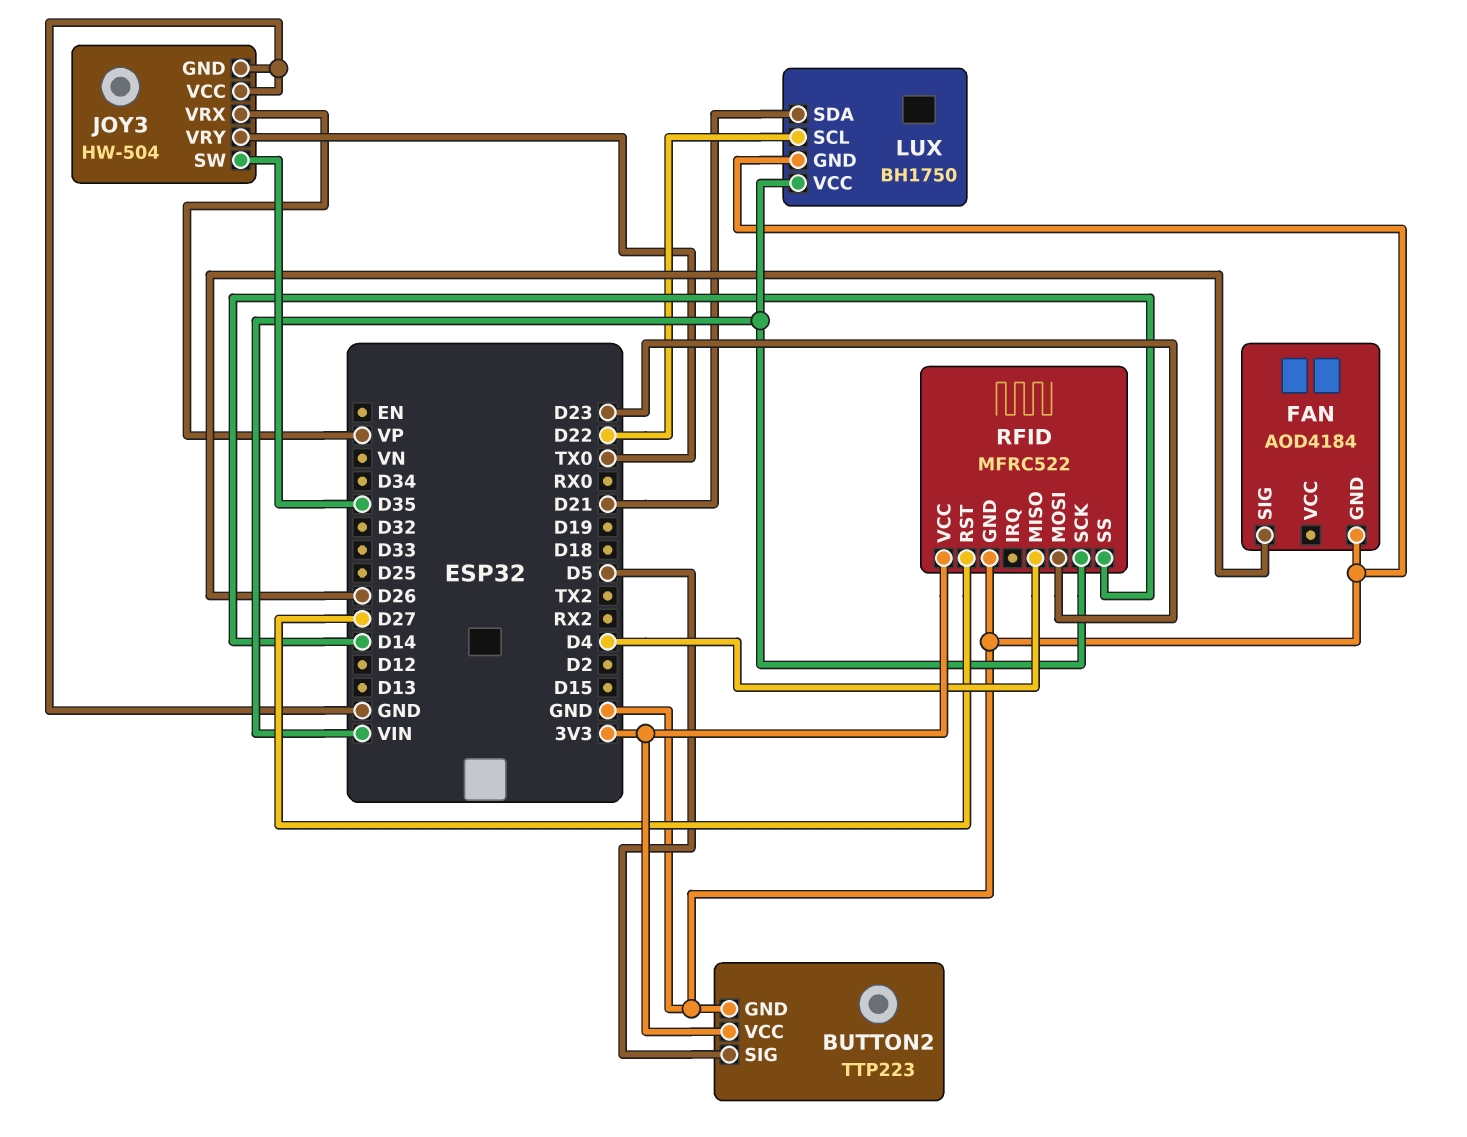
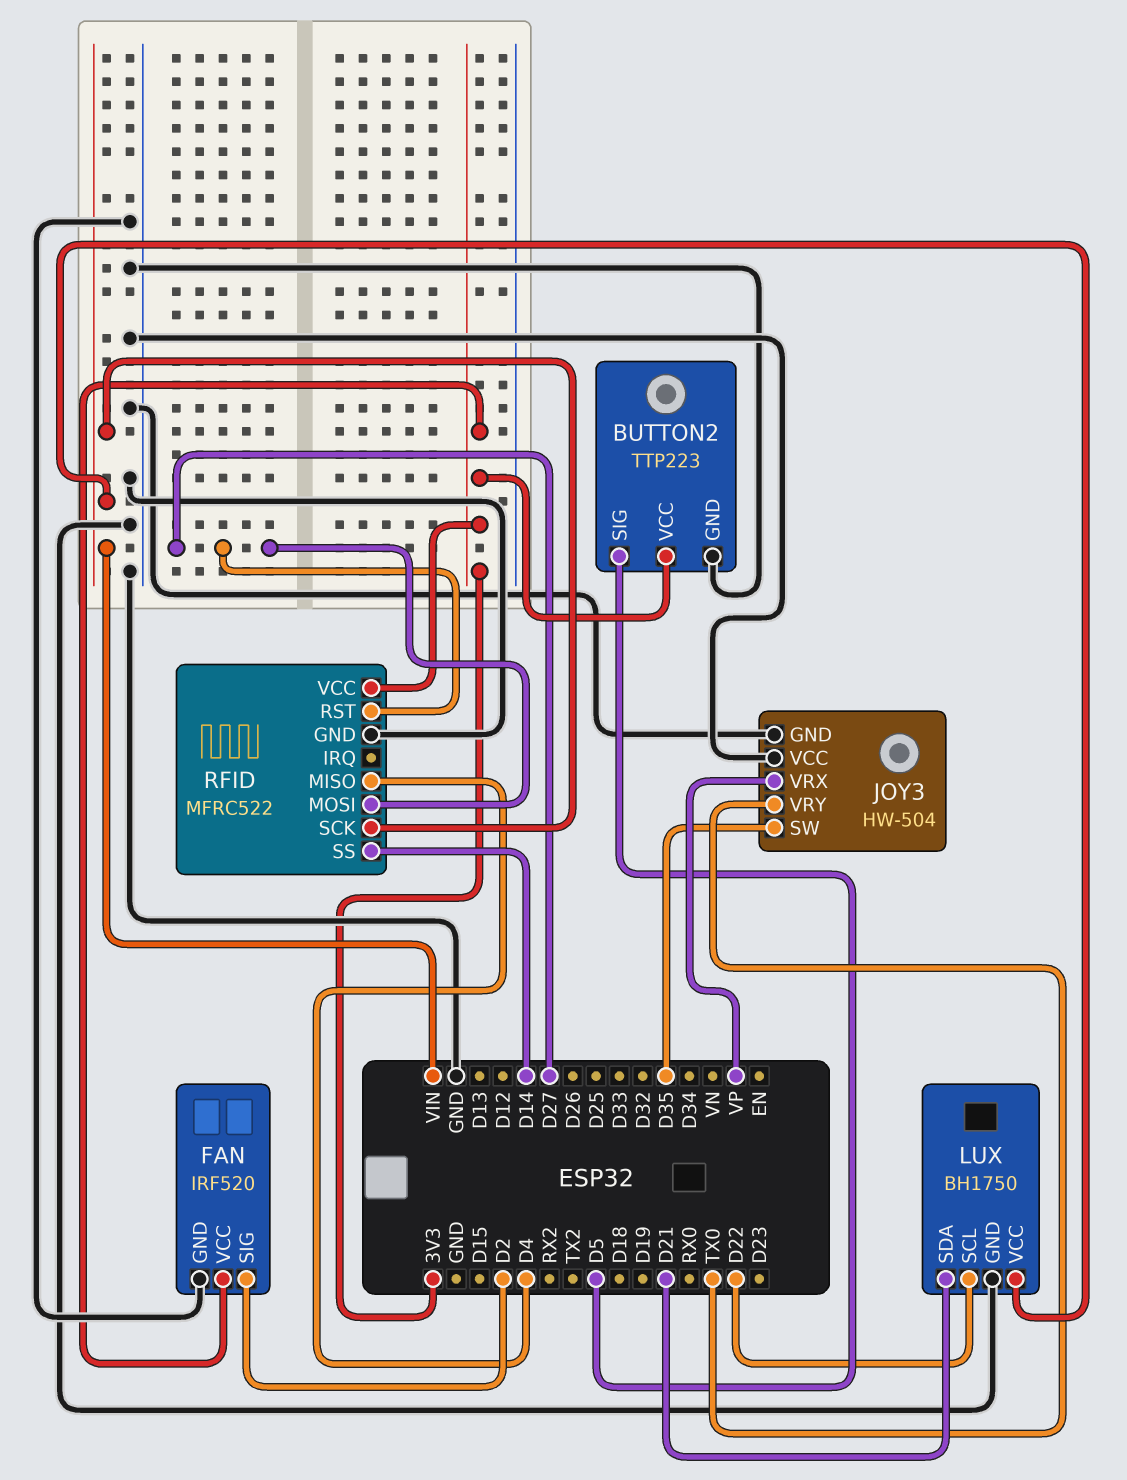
FAN: AOD4184 -> IRF520
FAN pin SIG: D26 -> D2
FAN pin VCC: none -> 3V3
RFID pin MOSI: D23 -> D27

